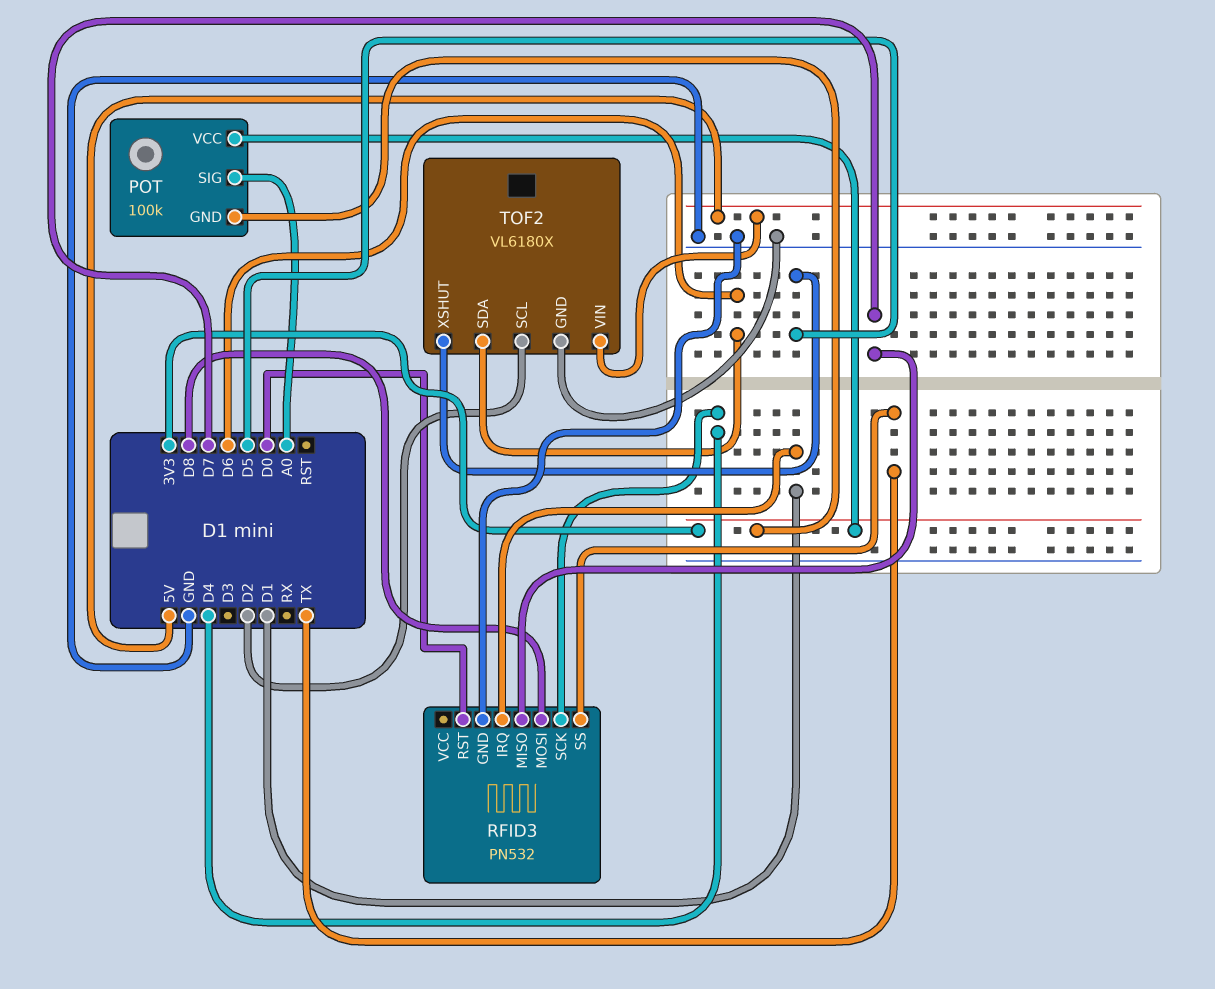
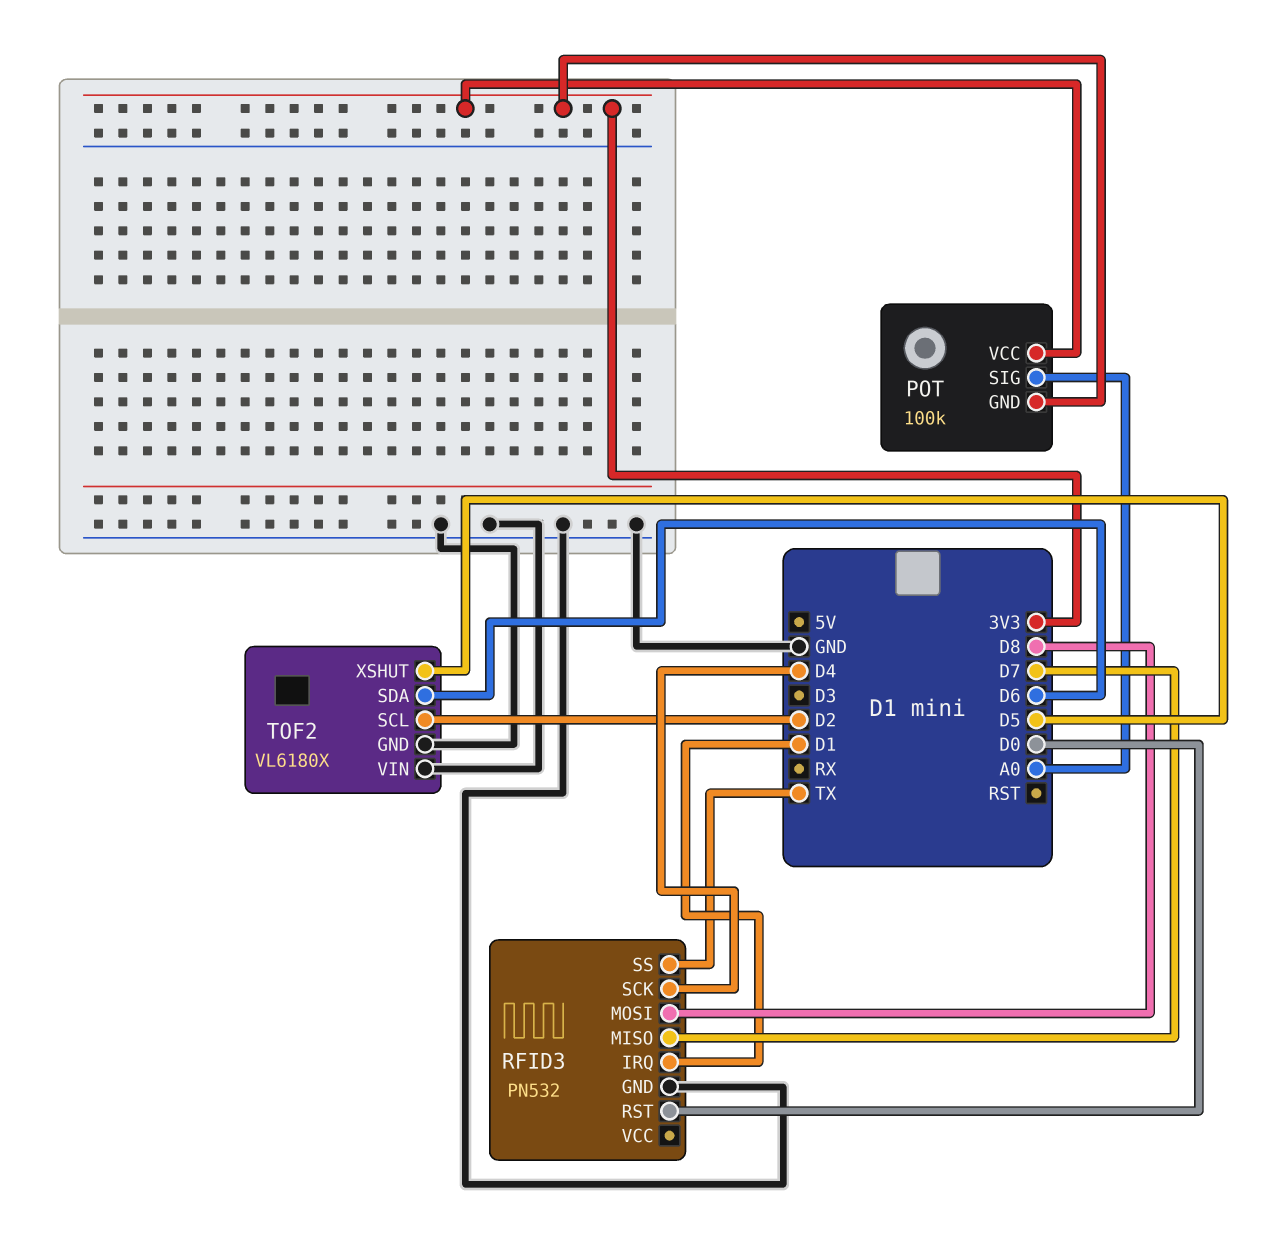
TOF2 pin VIN: 5V -> GND

